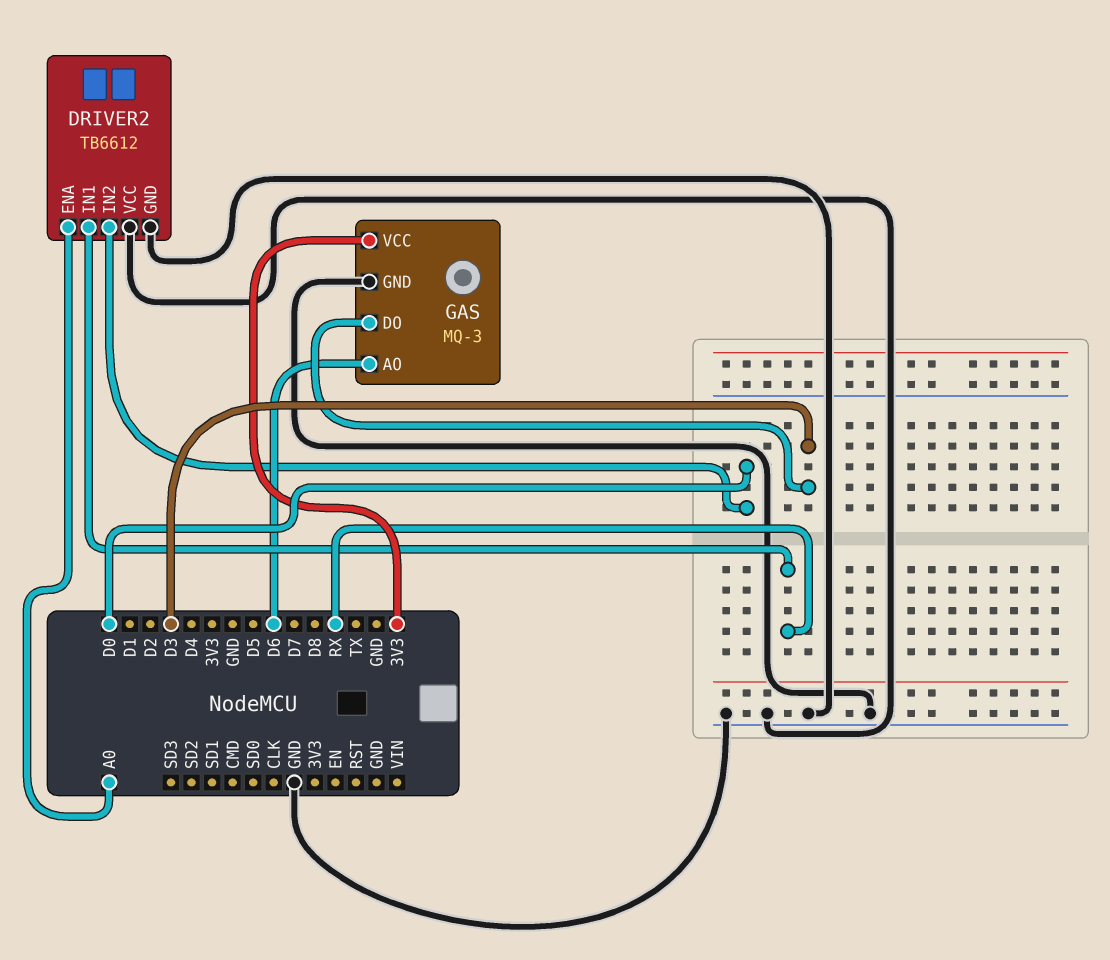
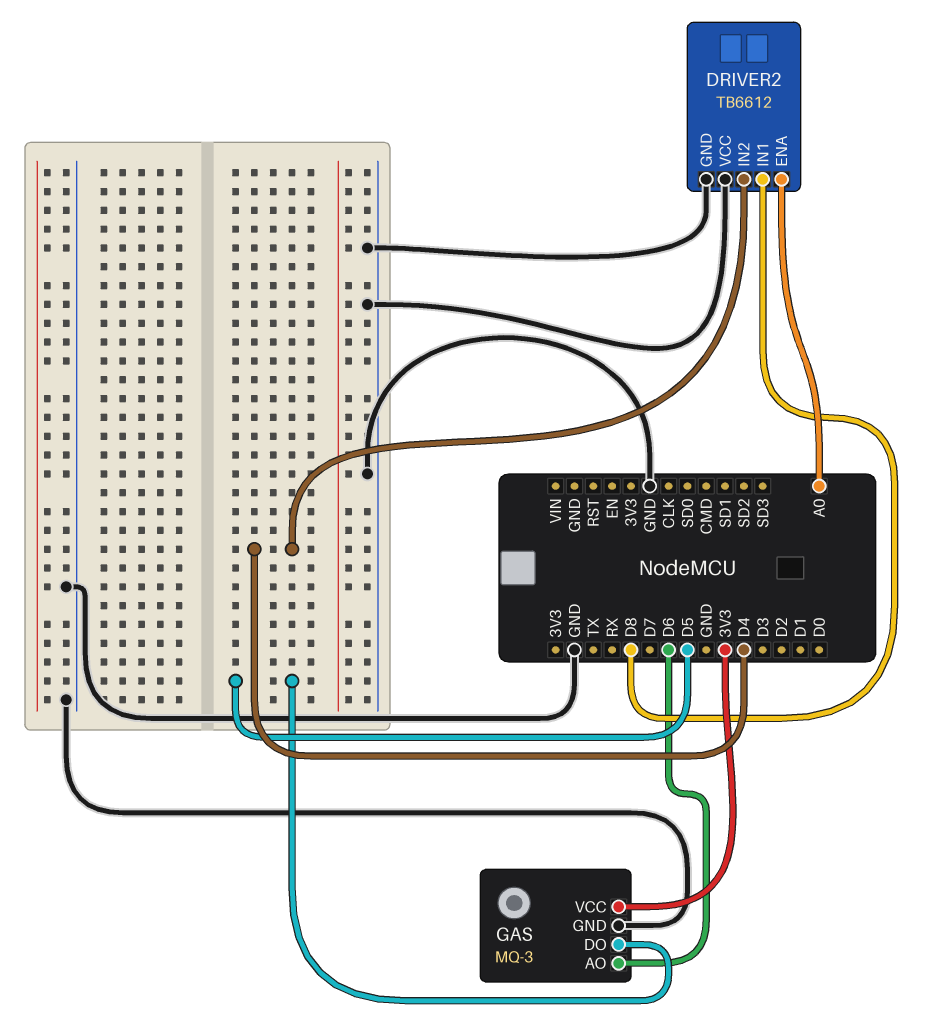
DRIVER2 pin IN1: RX -> D8
DRIVER2 pin IN2: D0 -> D4
GAS pin DO: D3 -> D5

